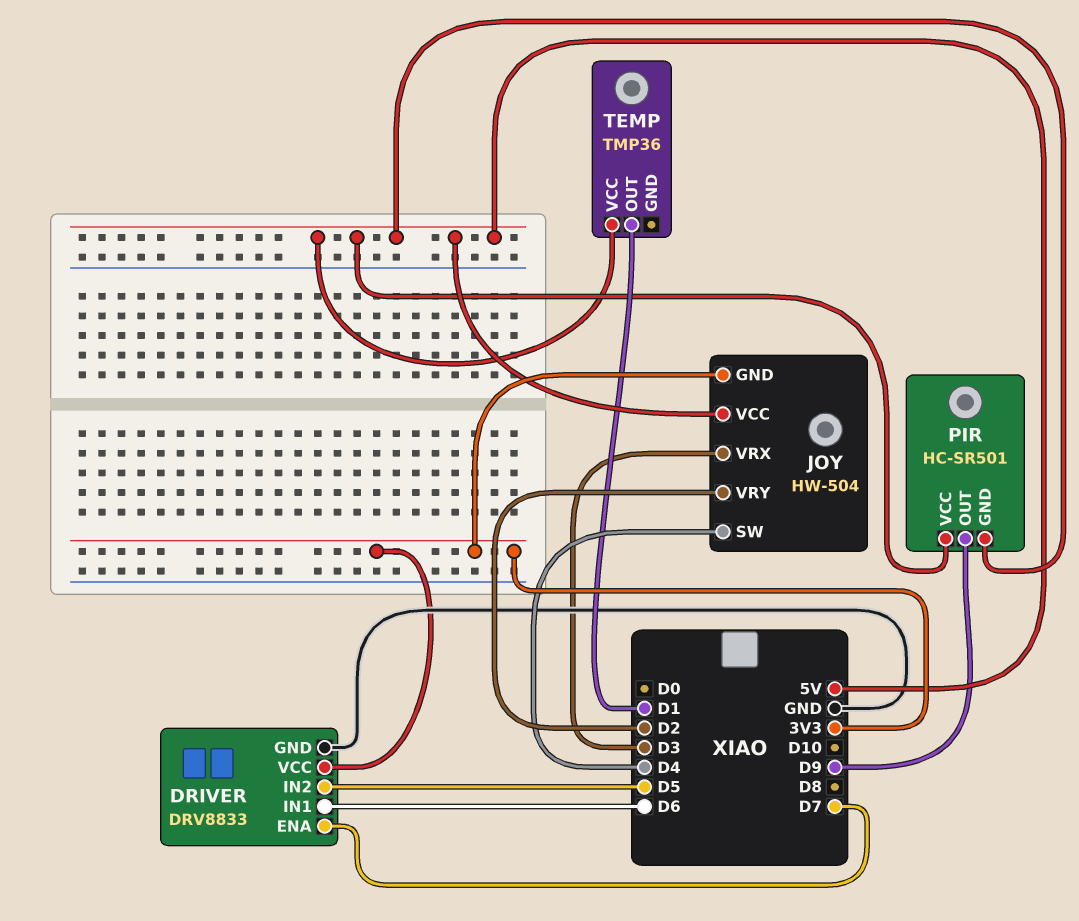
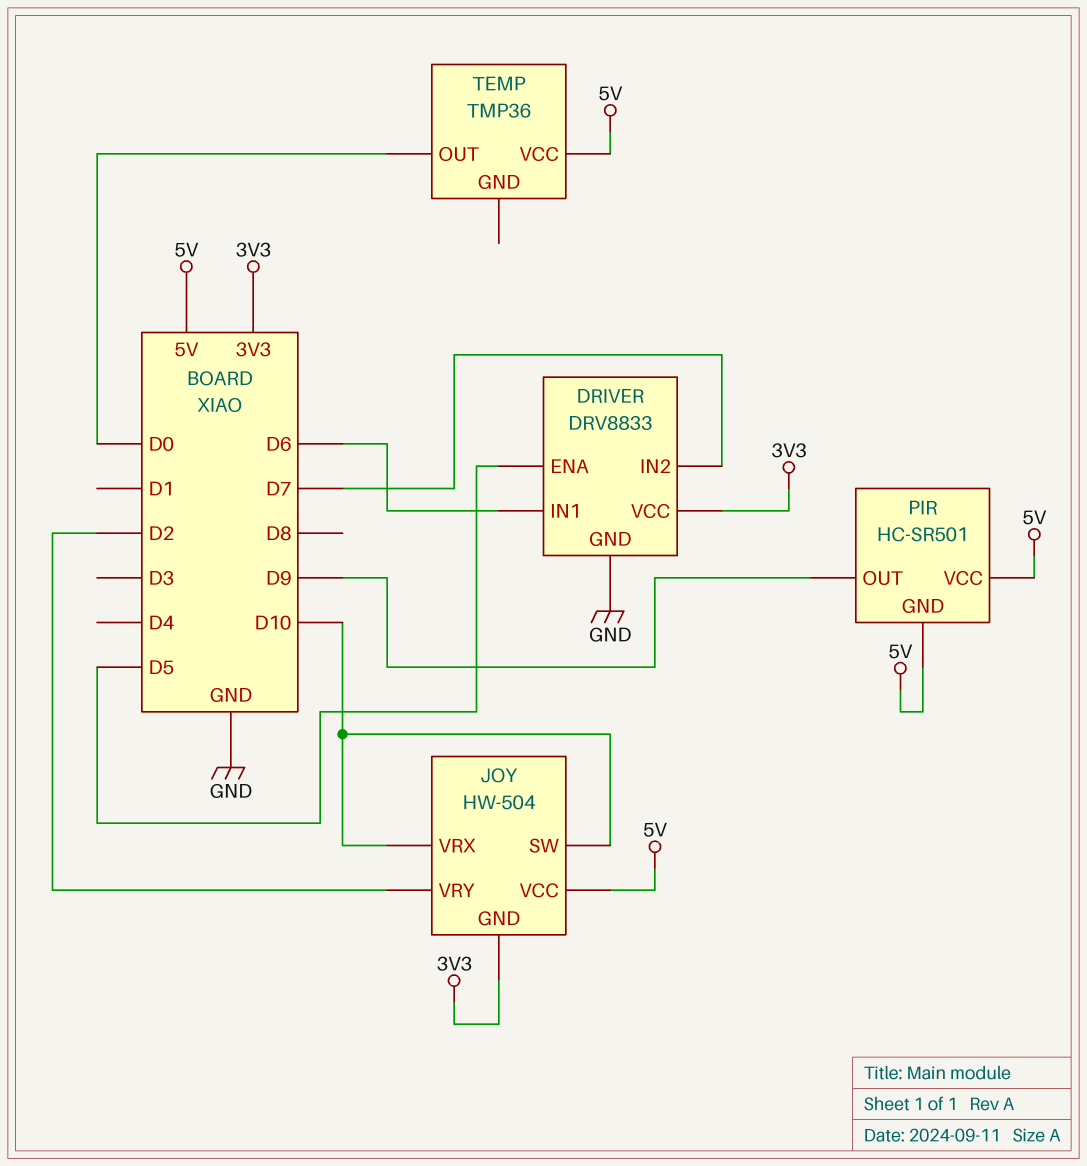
DRIVER pin ENA: D7 -> D5
DRIVER pin IN2: D5 -> D7
JOY pin SW: D4 -> D10
JOY pin VRX: D3 -> D10
TEMP pin OUT: D1 -> D0

